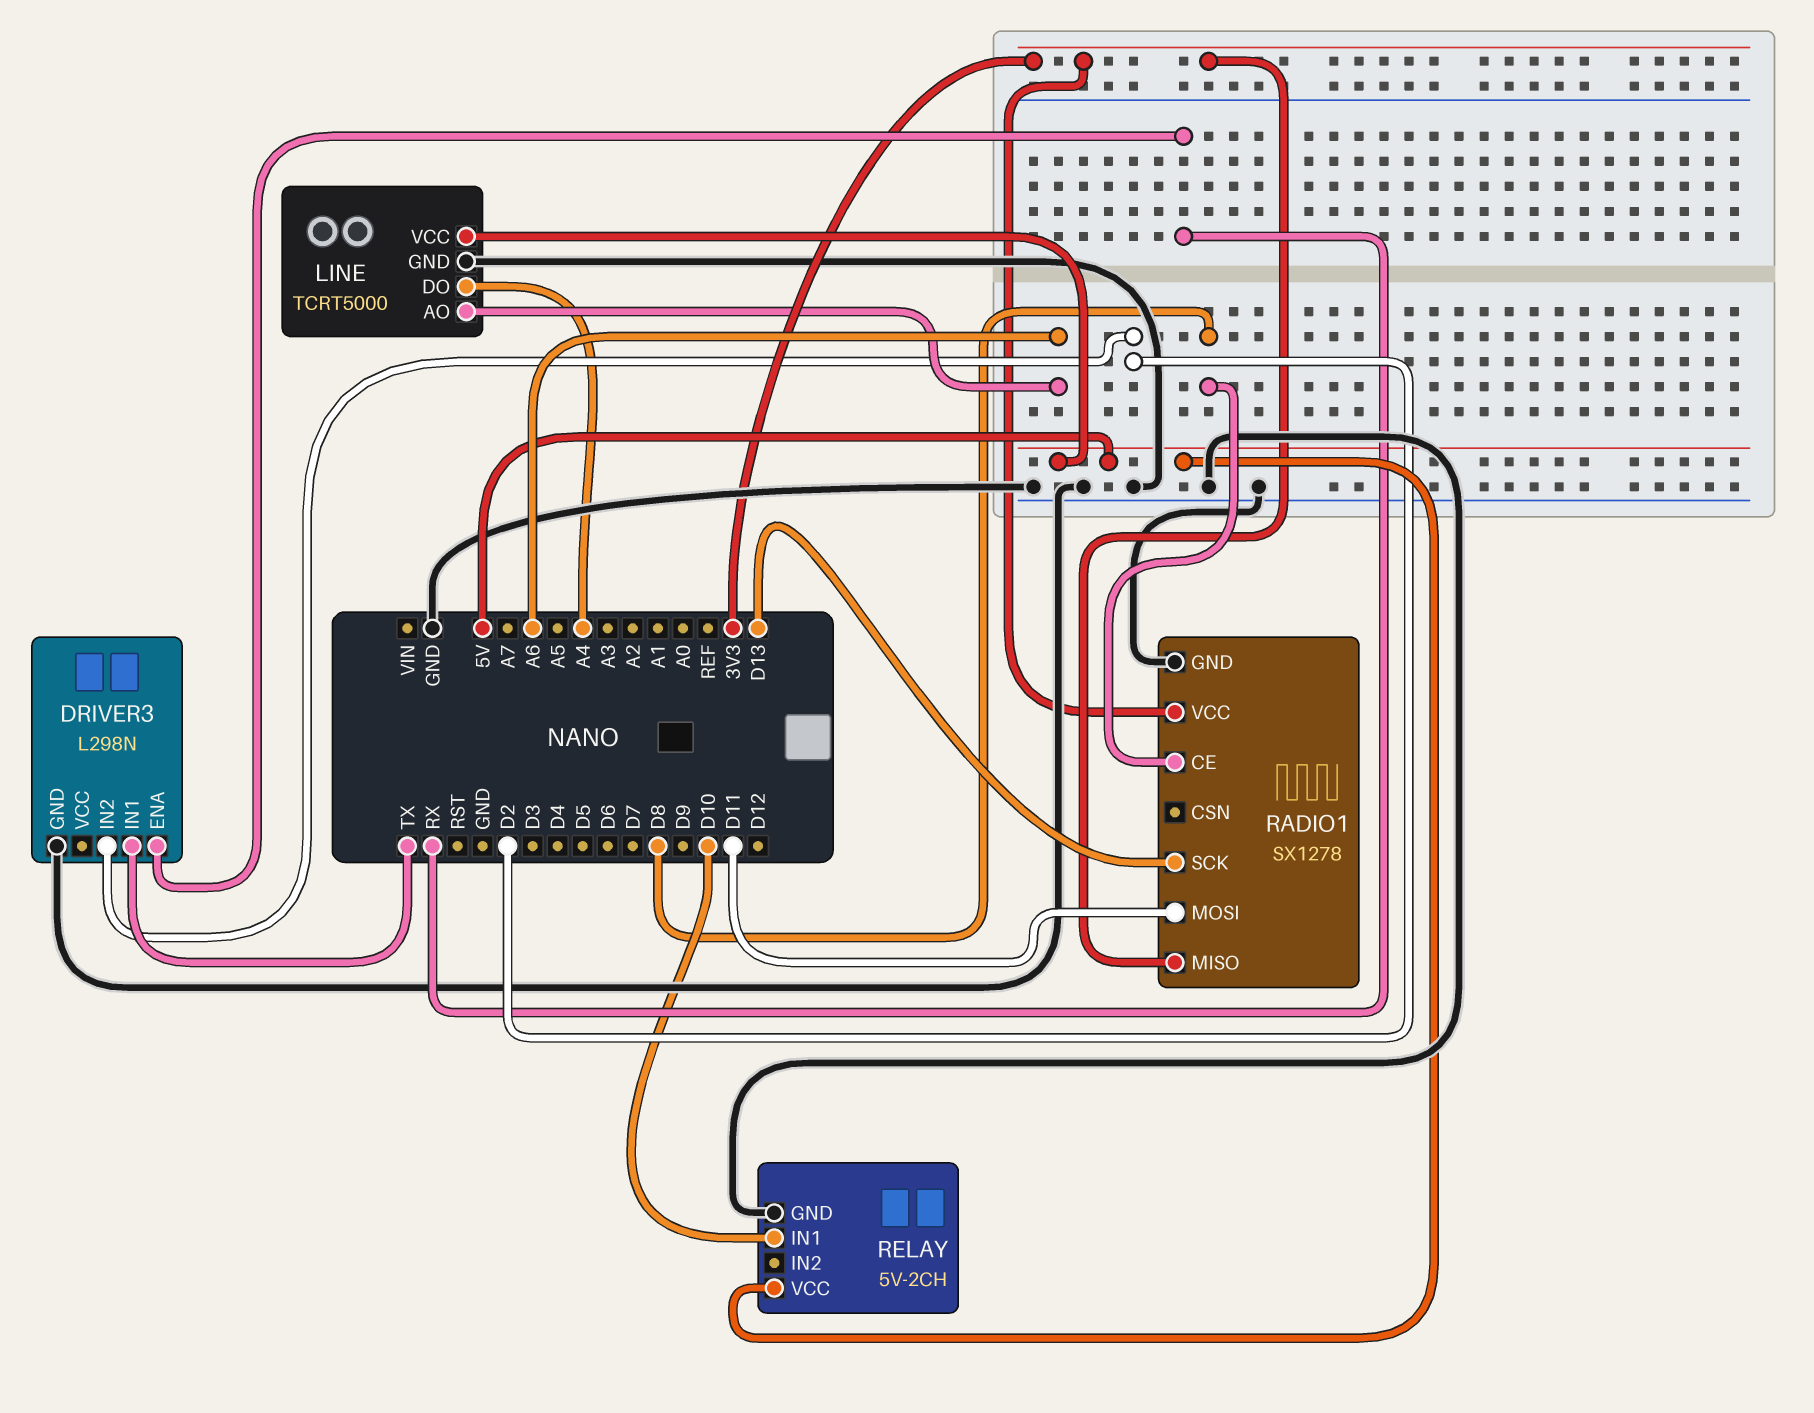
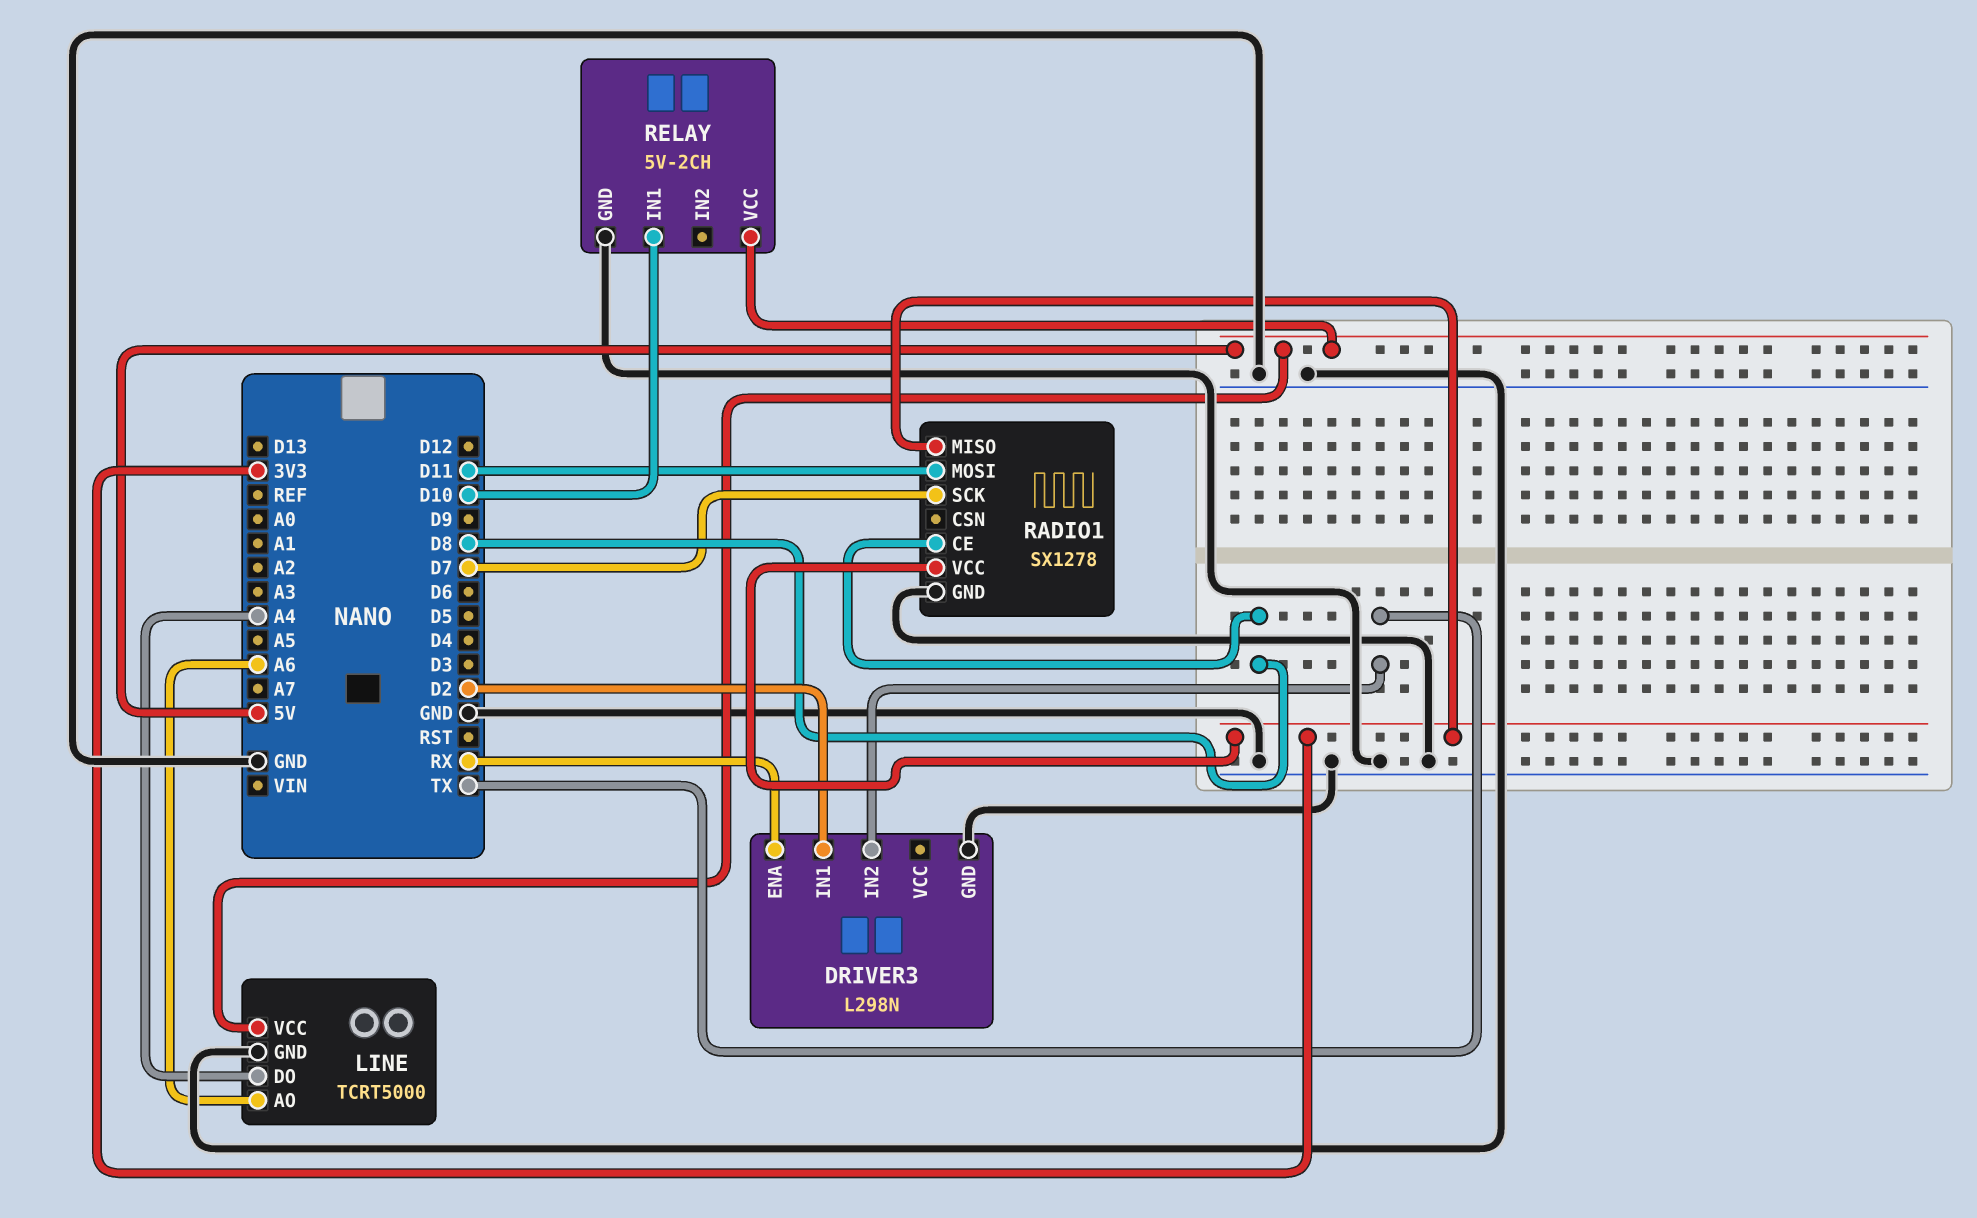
DRIVER3 pin IN1: TX -> D2
DRIVER3 pin IN2: D2 -> TX
RADIO1 pin SCK: D13 -> D7

